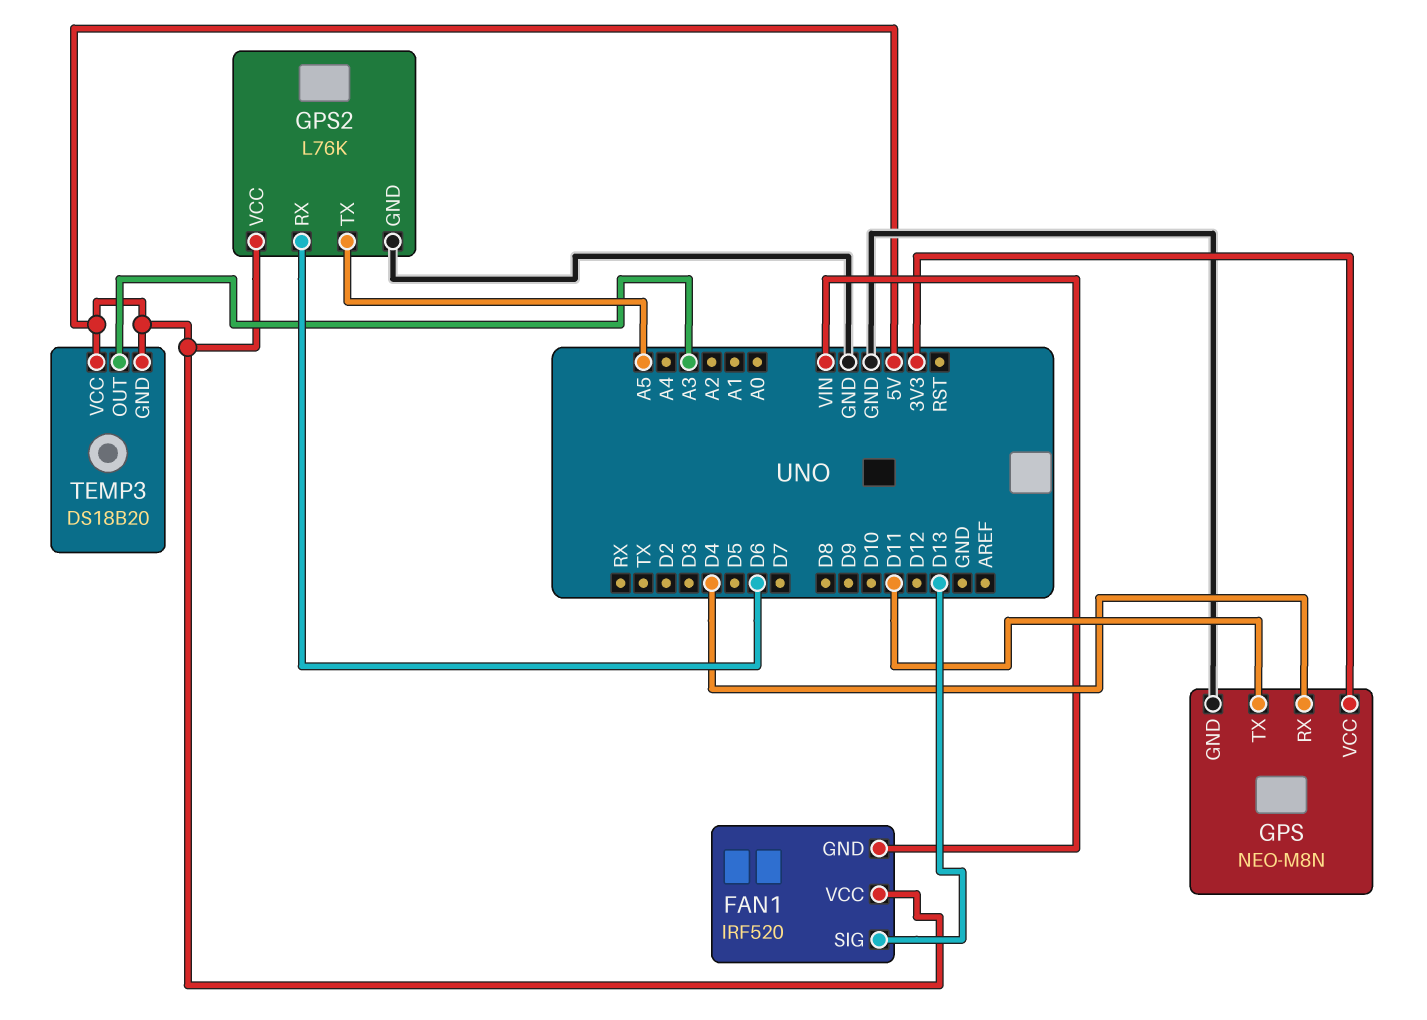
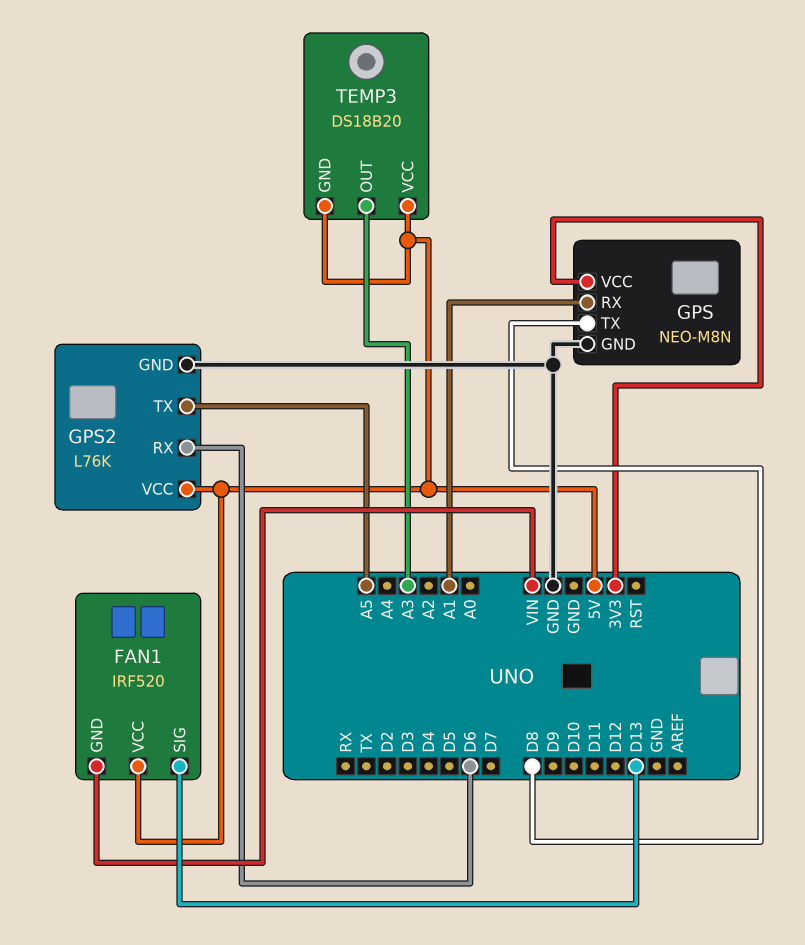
GPS pin RX: D4 -> A1
GPS pin TX: D11 -> D8

